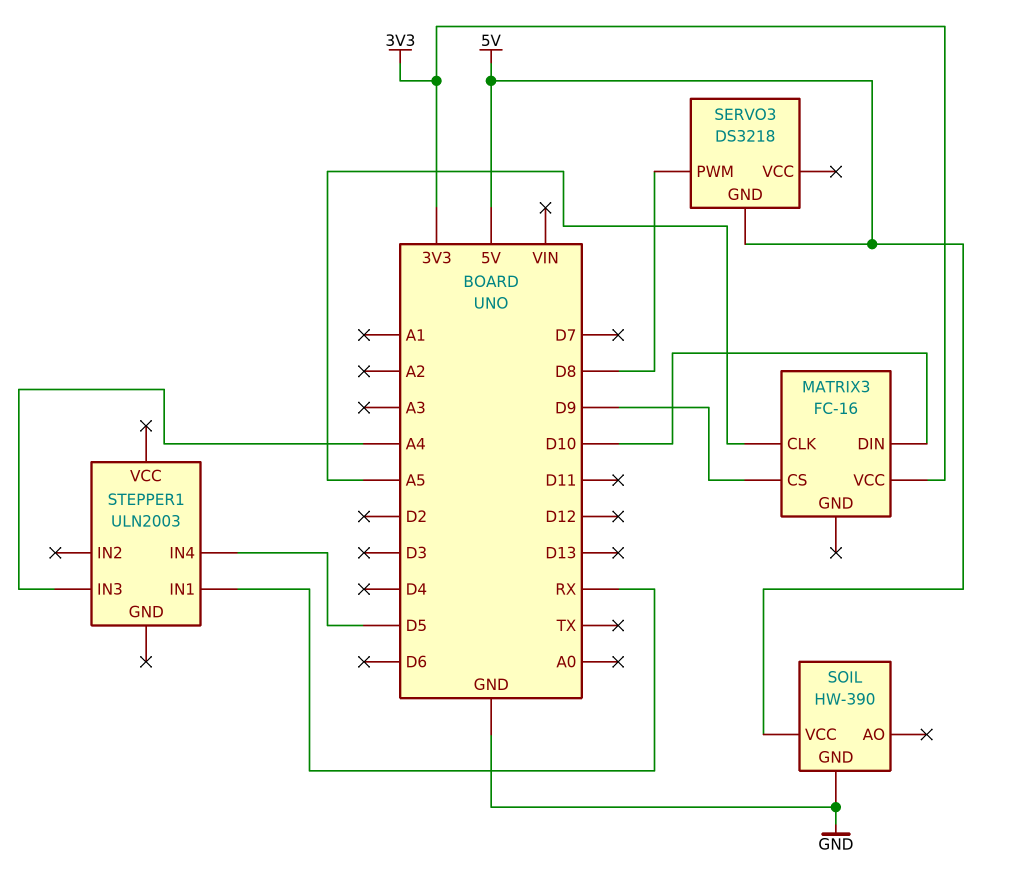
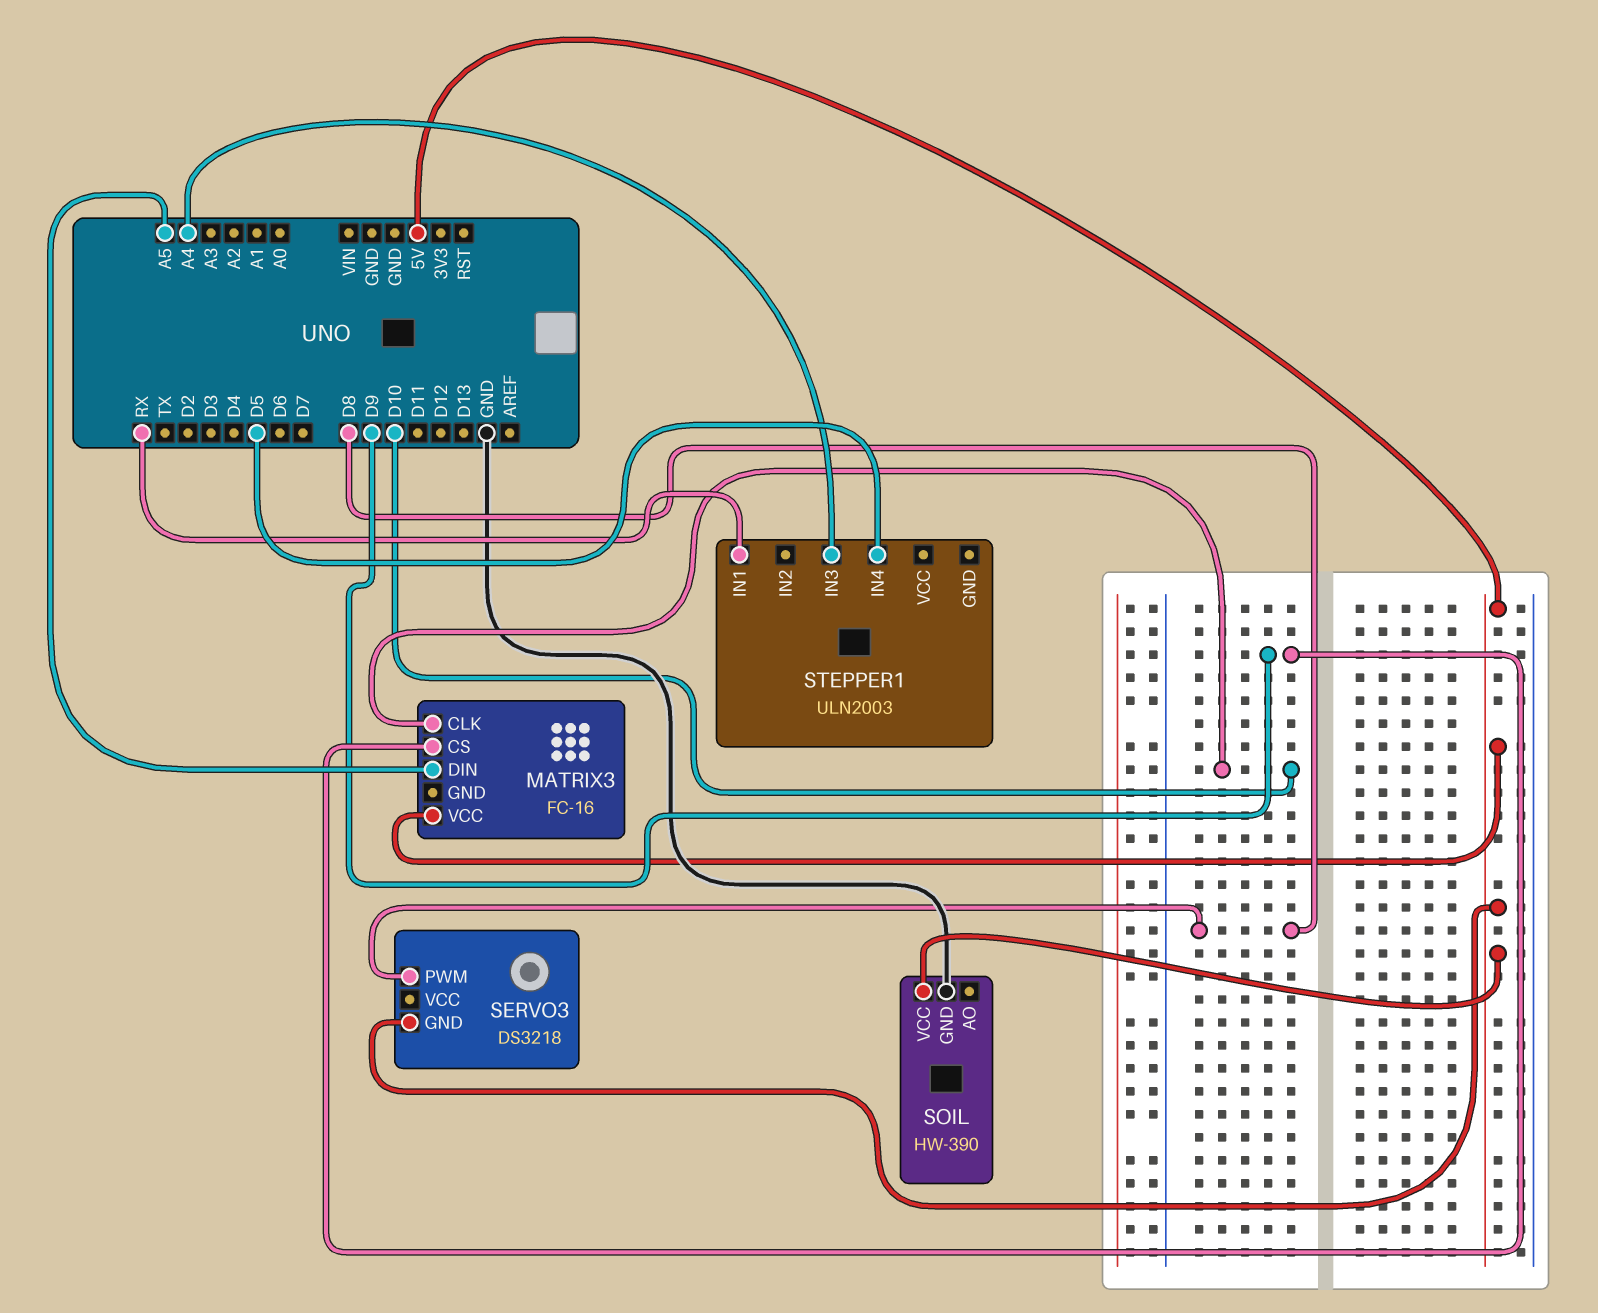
MATRIX3 pin CLK: A5 -> D10
MATRIX3 pin DIN: D10 -> A5
MATRIX3 pin VCC: 3V3 -> 5V

